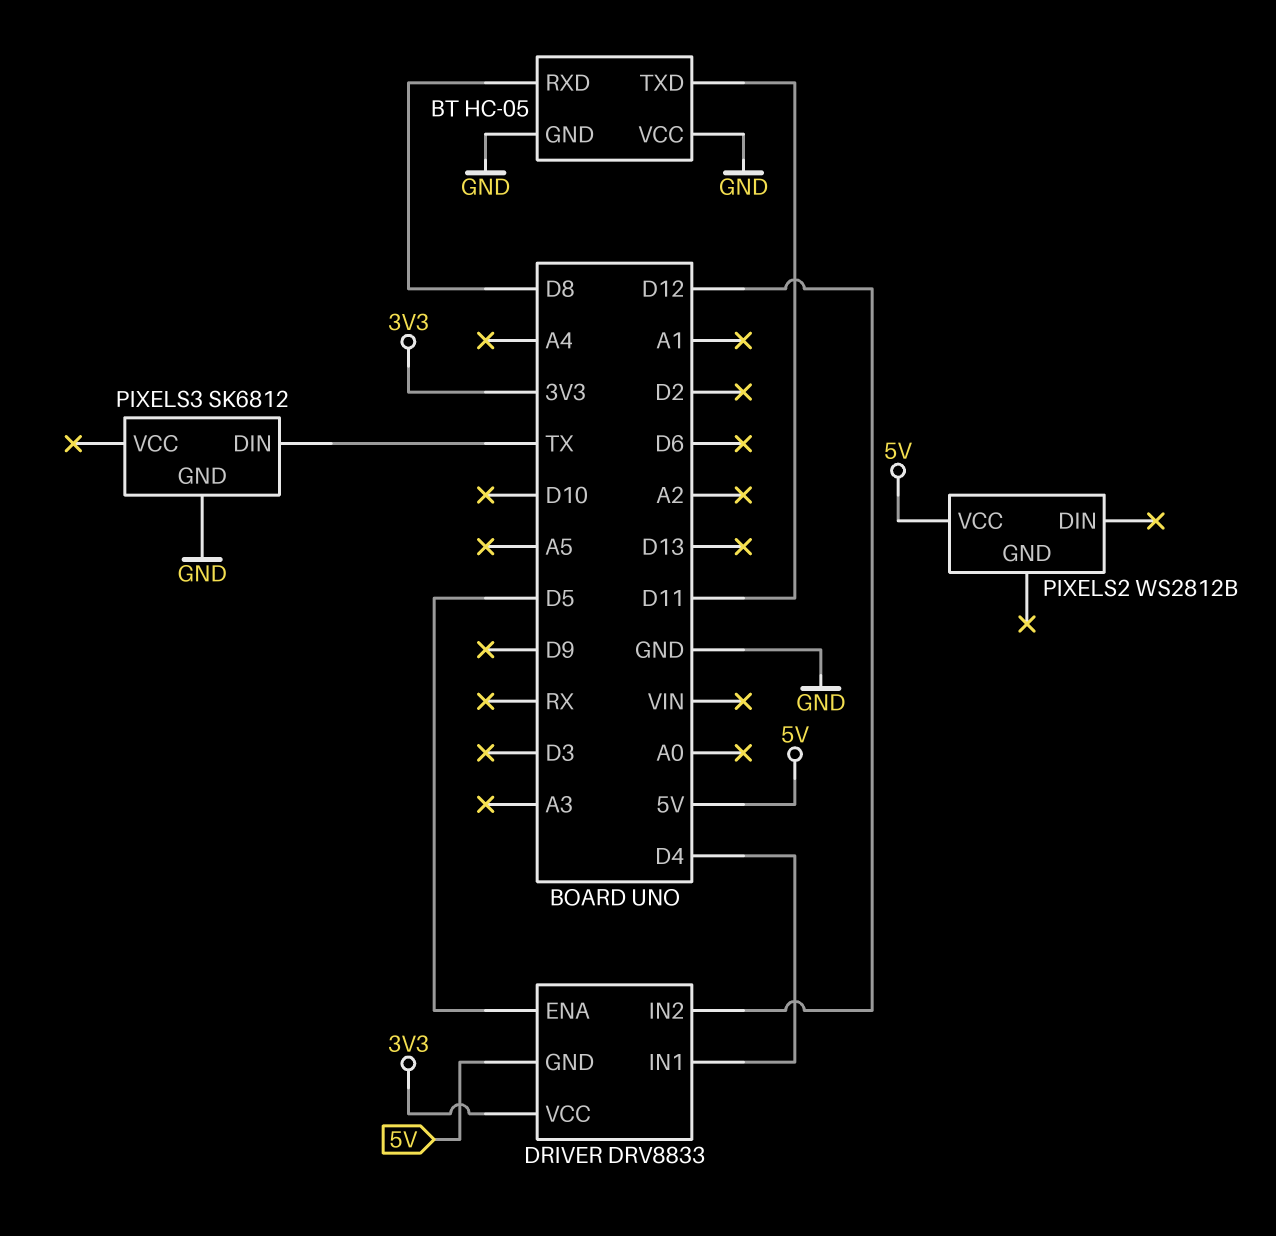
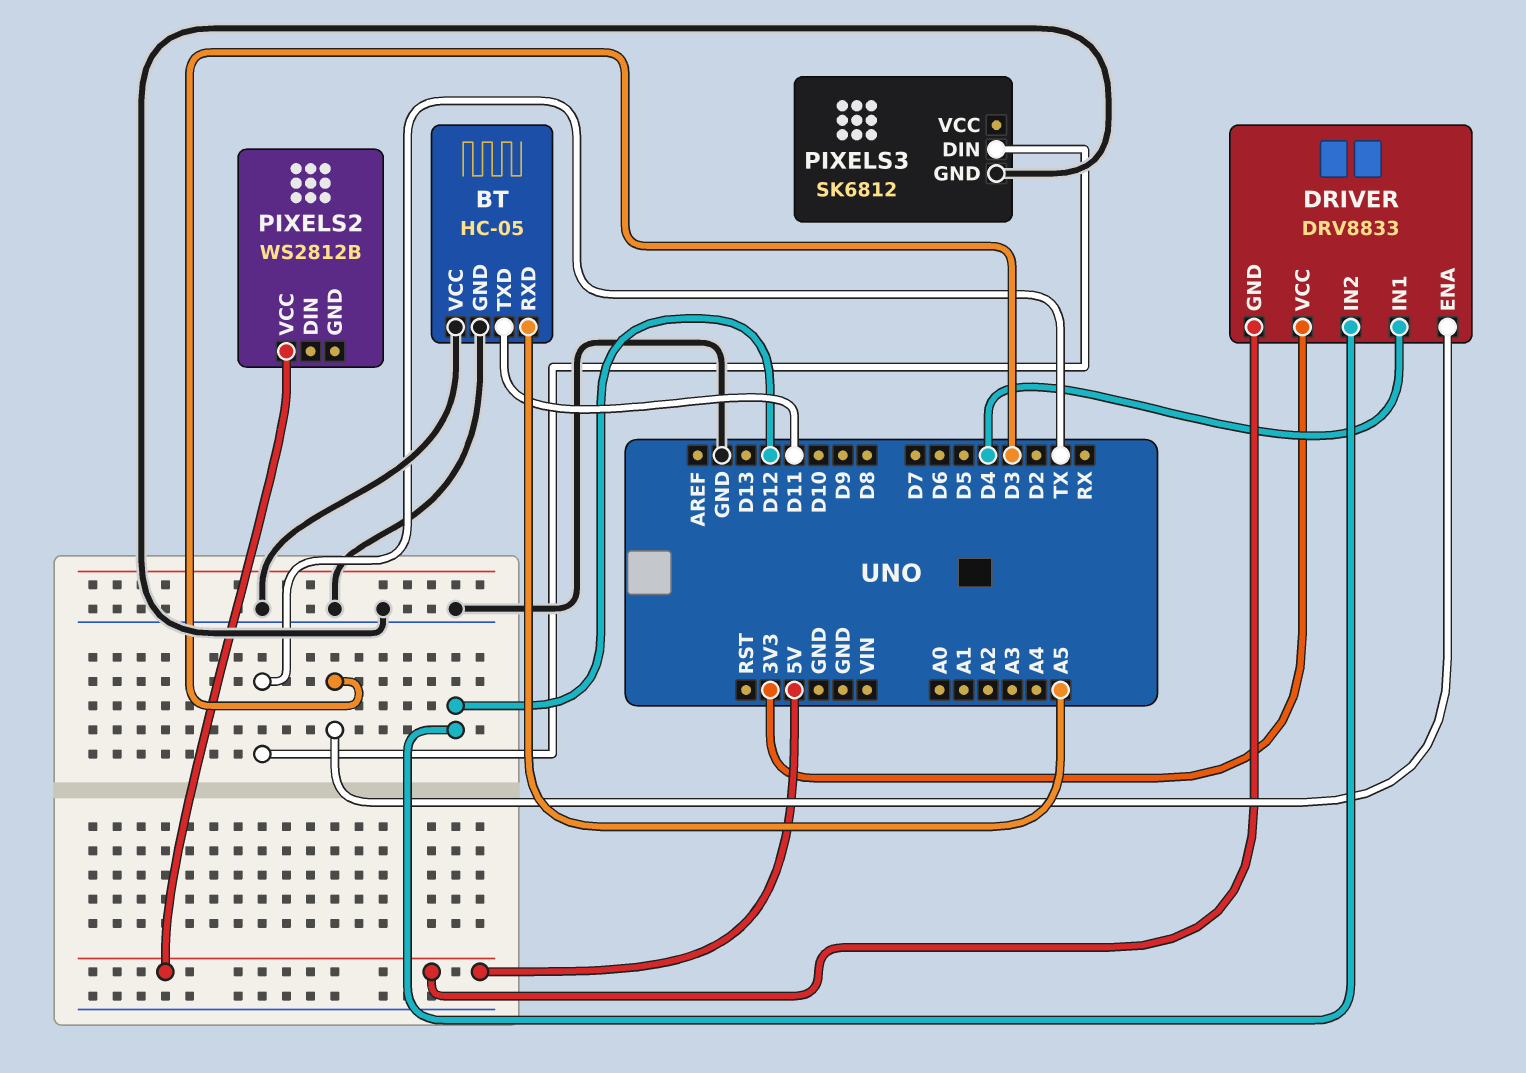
BT pin RXD: D8 -> A5
DRIVER pin ENA: D5 -> D3

